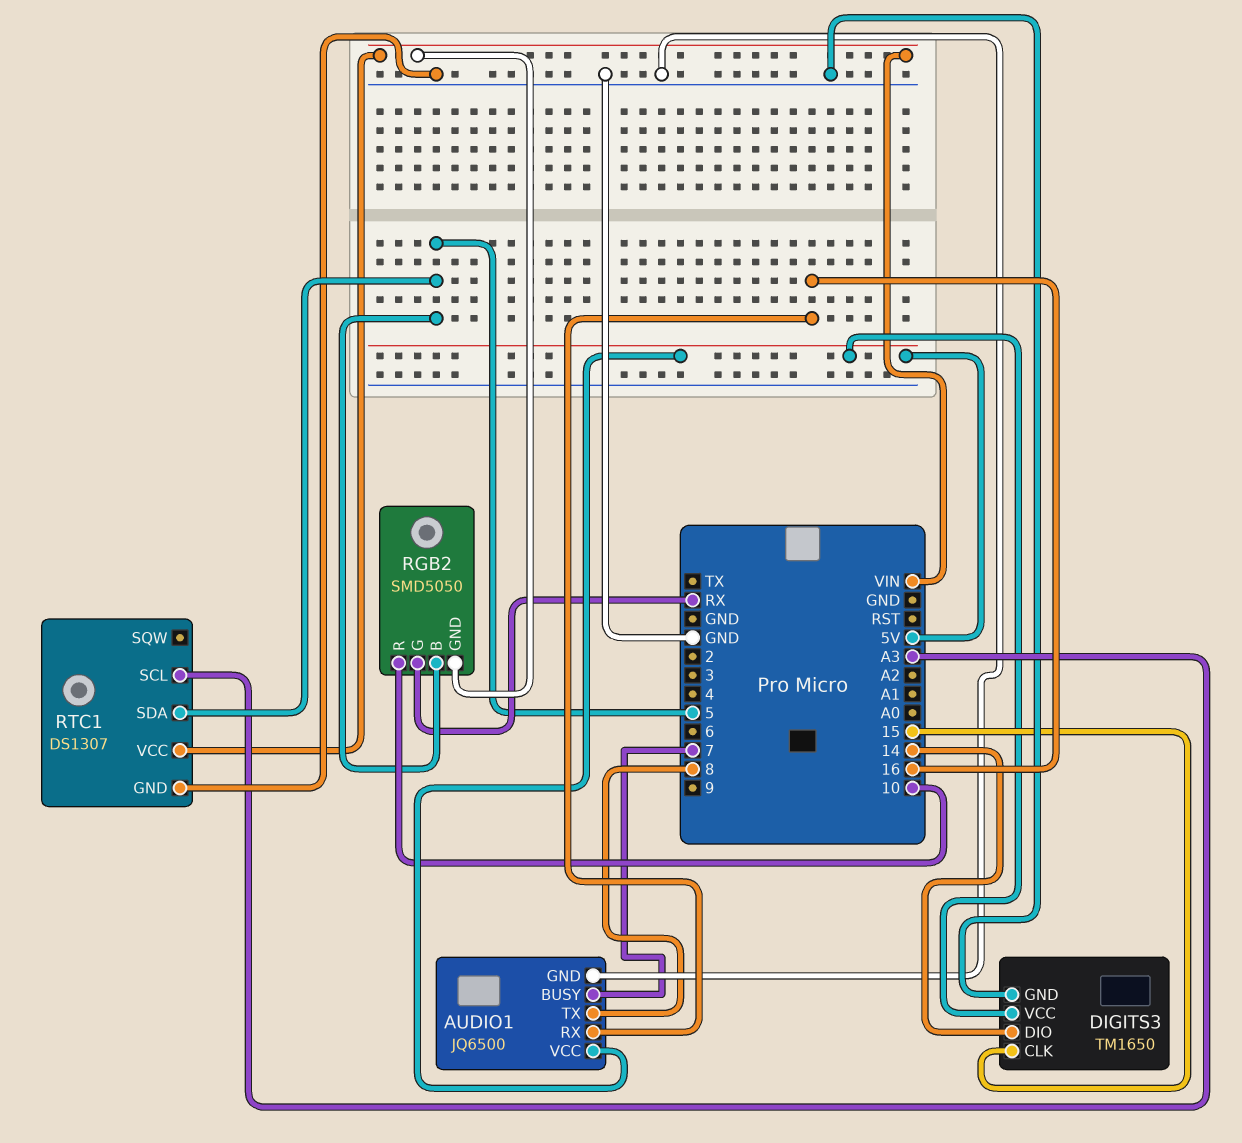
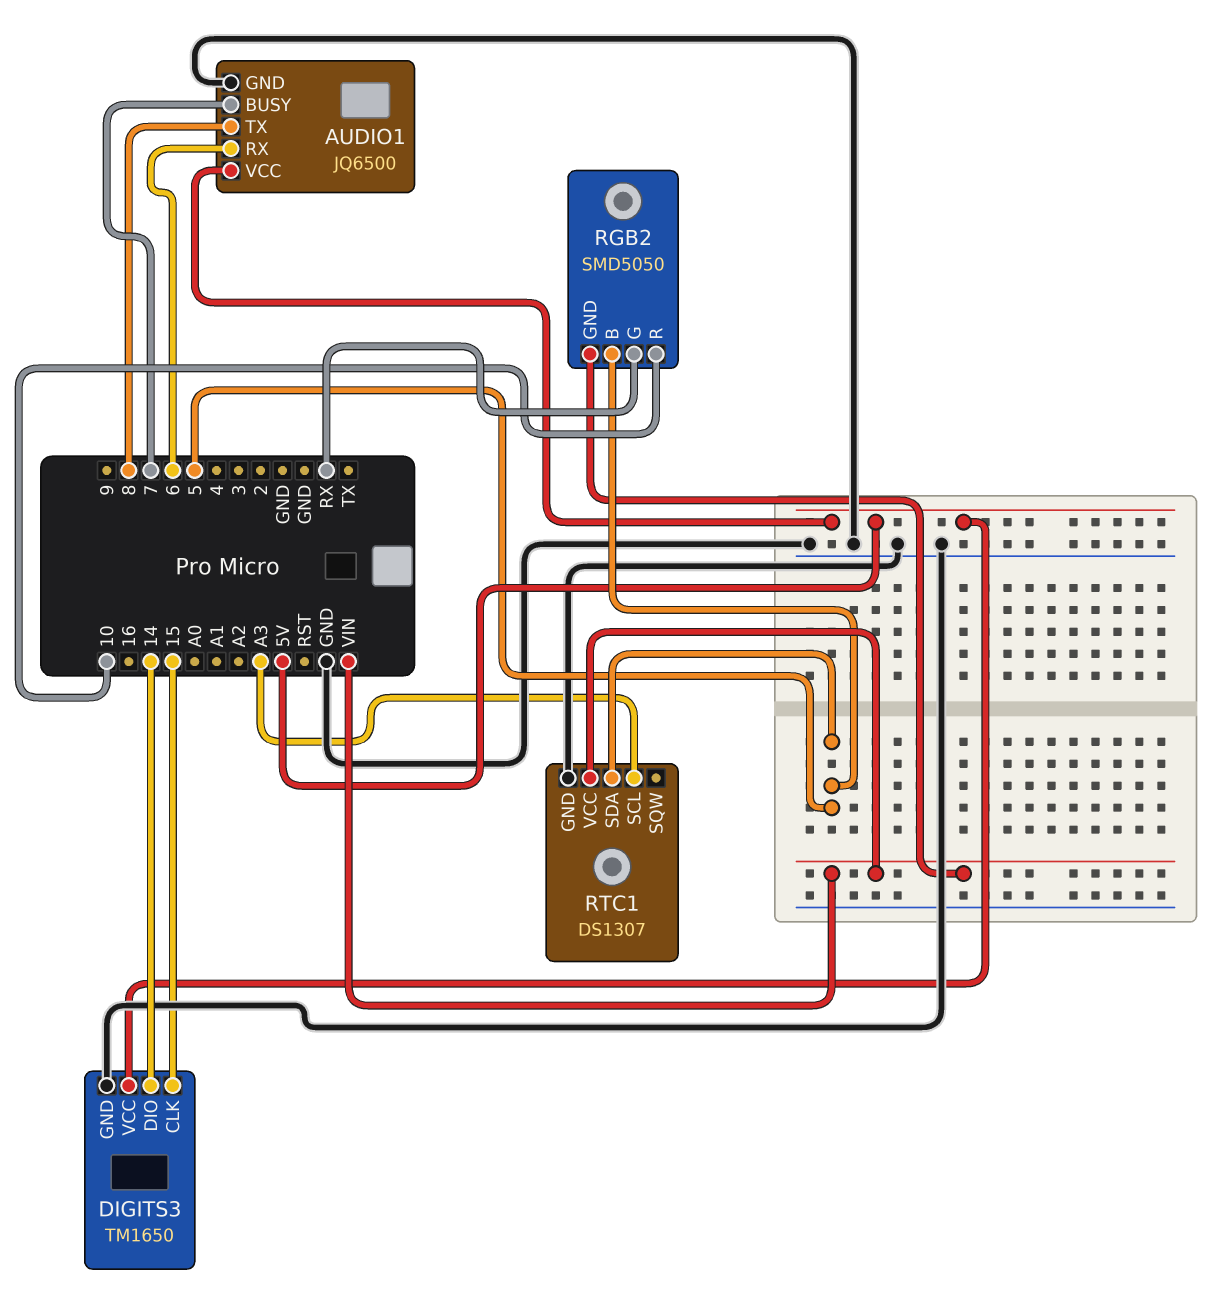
AUDIO1 pin RX: 16 -> 6

